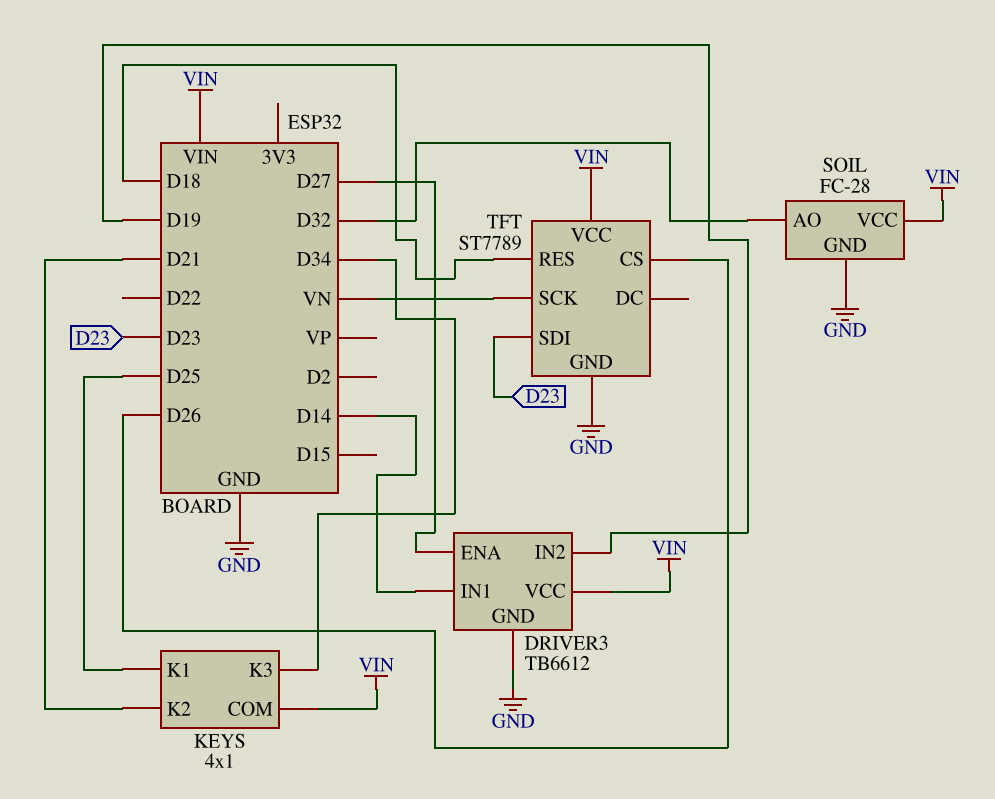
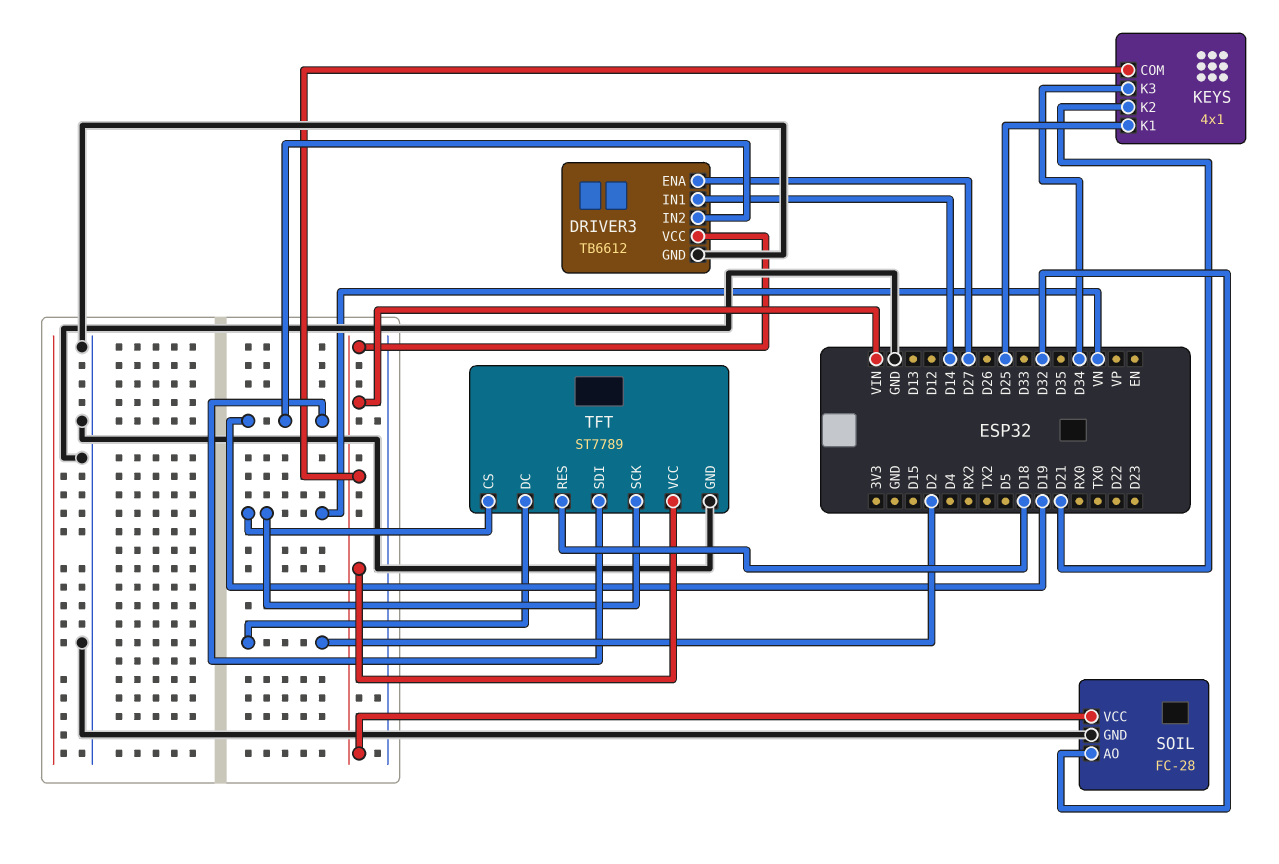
TFT pin CS: D26 -> VN
TFT pin DC: none -> D2
TFT pin SDI: D23 -> D19

